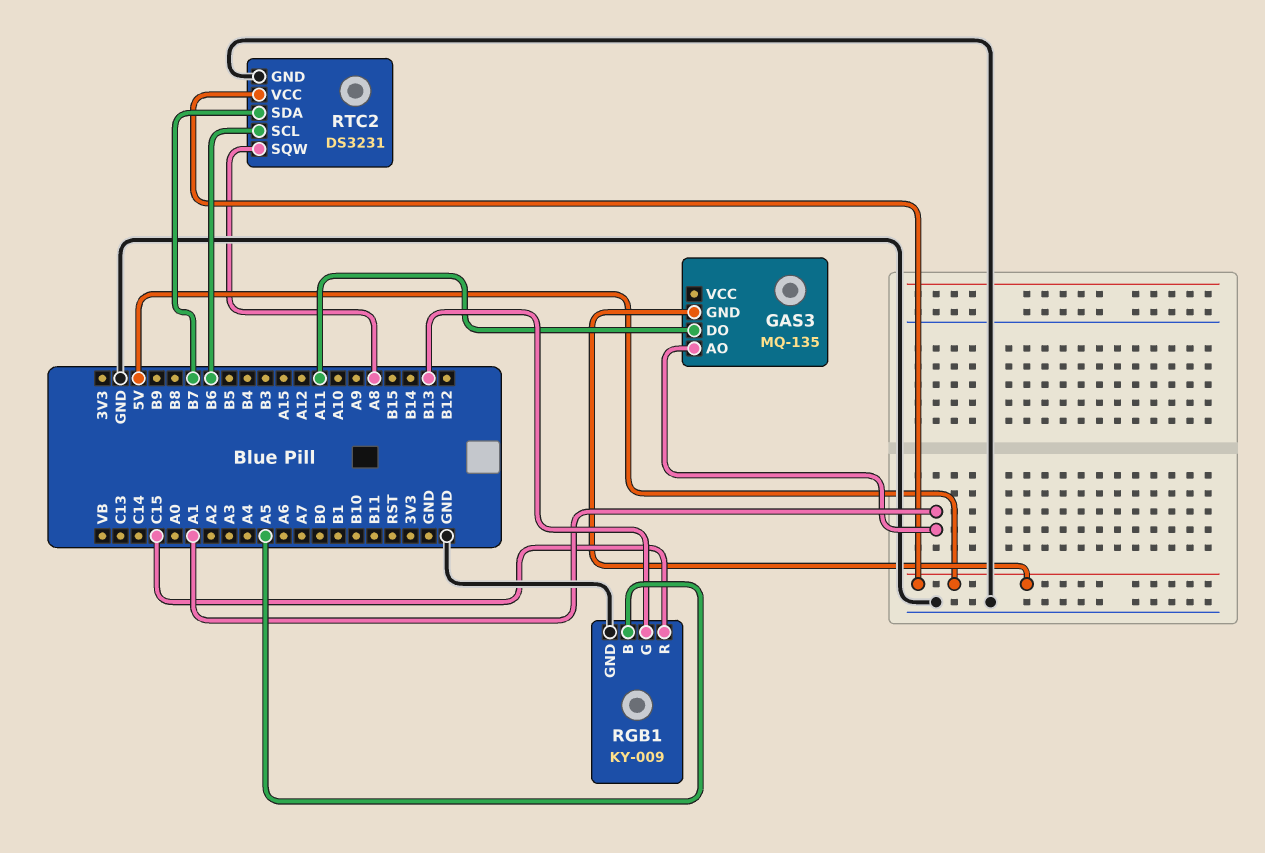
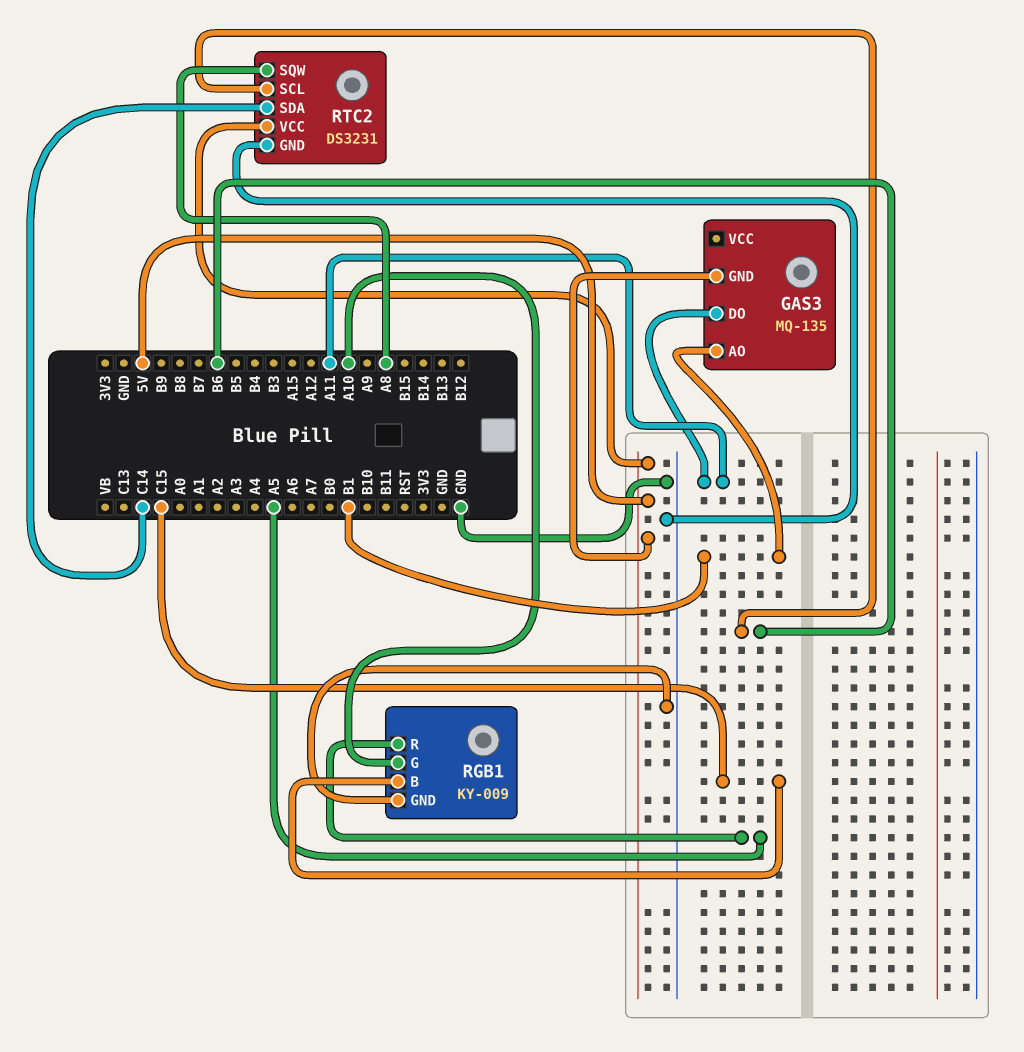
GAS3 pin AO: A1 -> B1
RGB1 pin B: A5 -> C15
RGB1 pin G: B13 -> A10
RGB1 pin R: C15 -> A5
RTC2 pin SDA: B7 -> C14

